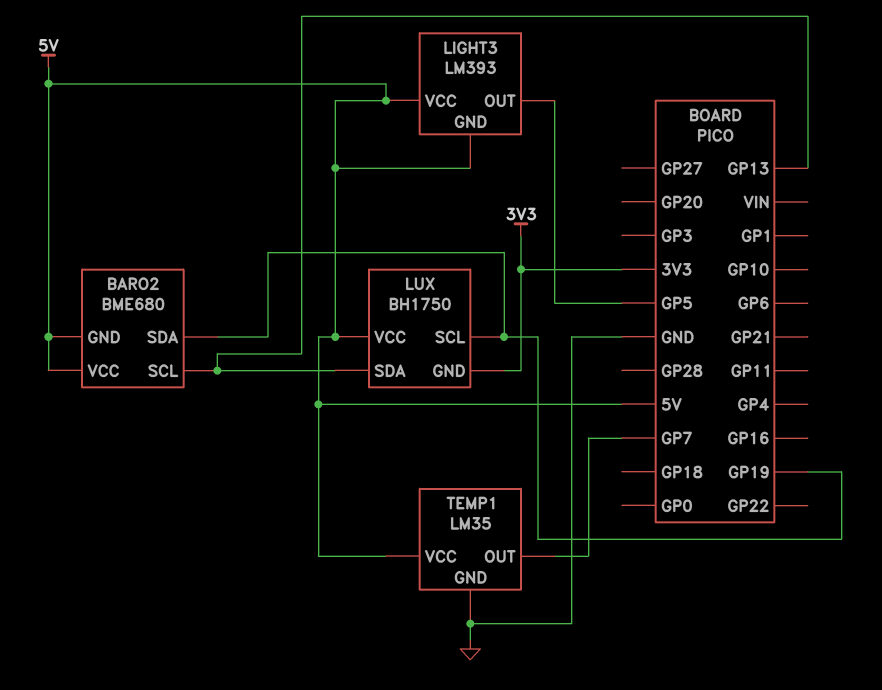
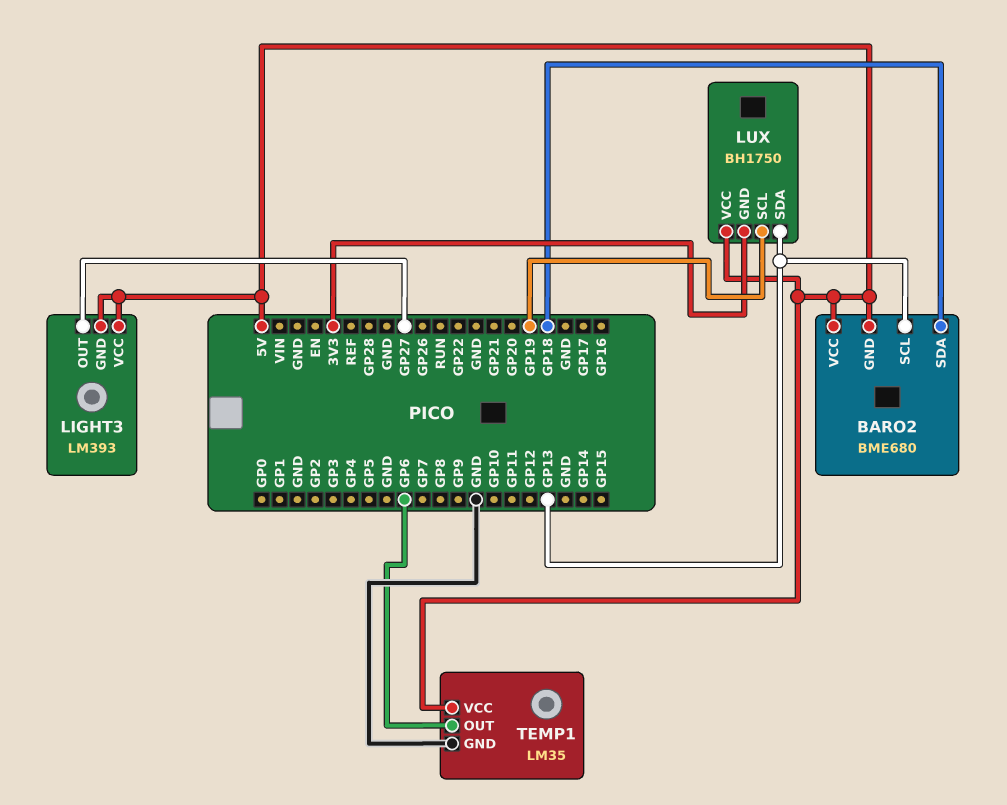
BARO2 pin SDA: GP19 -> GP18
LIGHT3 pin OUT: GP5 -> GP27
TEMP1 pin OUT: GP7 -> GP6

